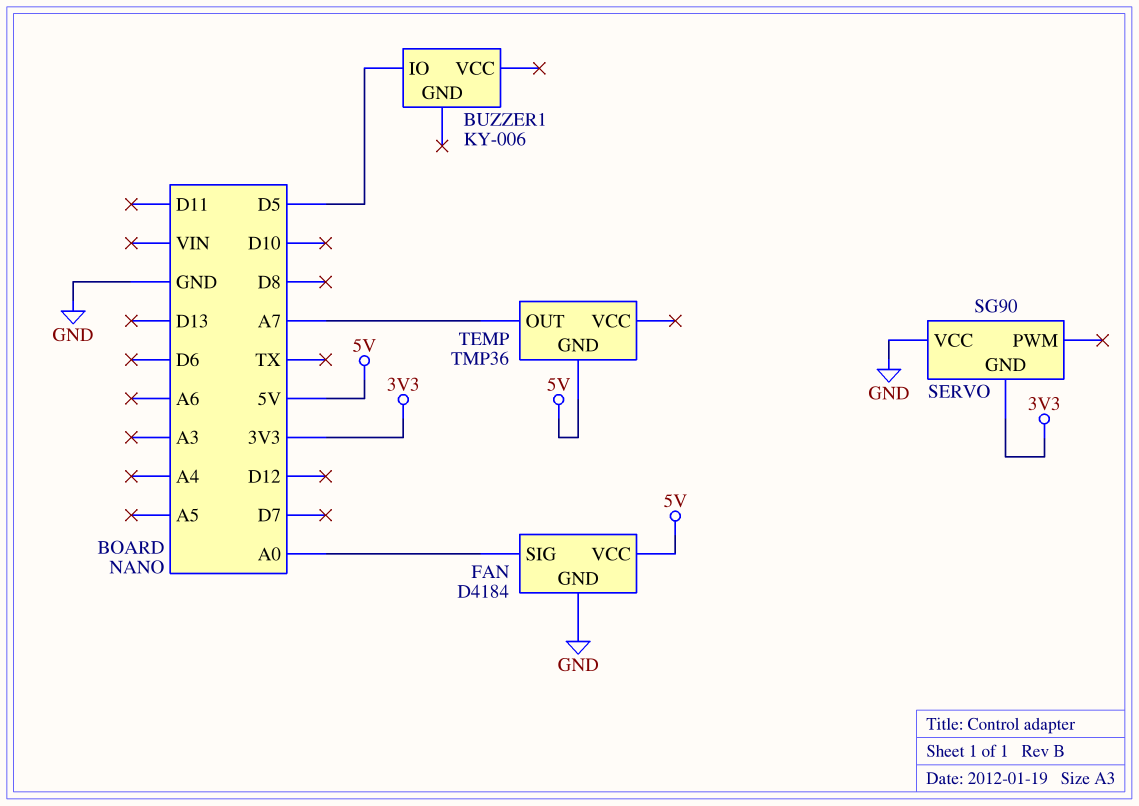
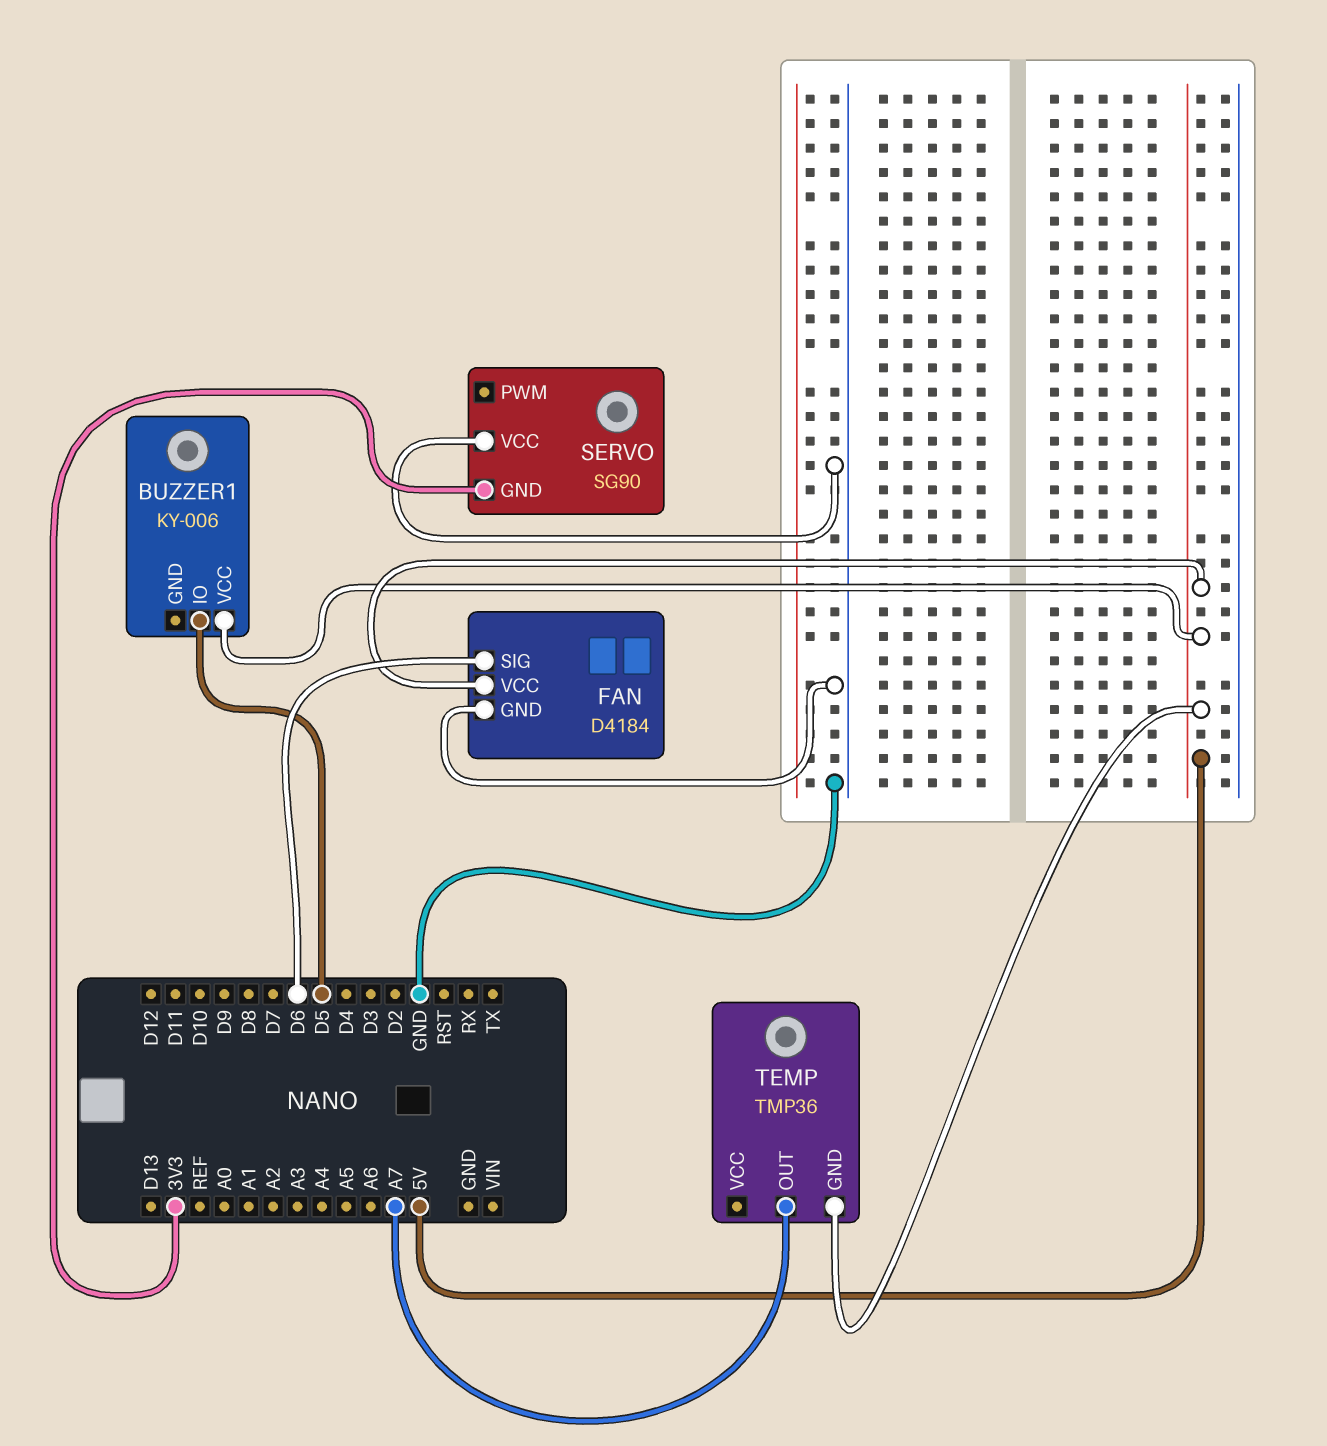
BUZZER1 pin VCC: none -> 5V
FAN pin SIG: A0 -> D6

